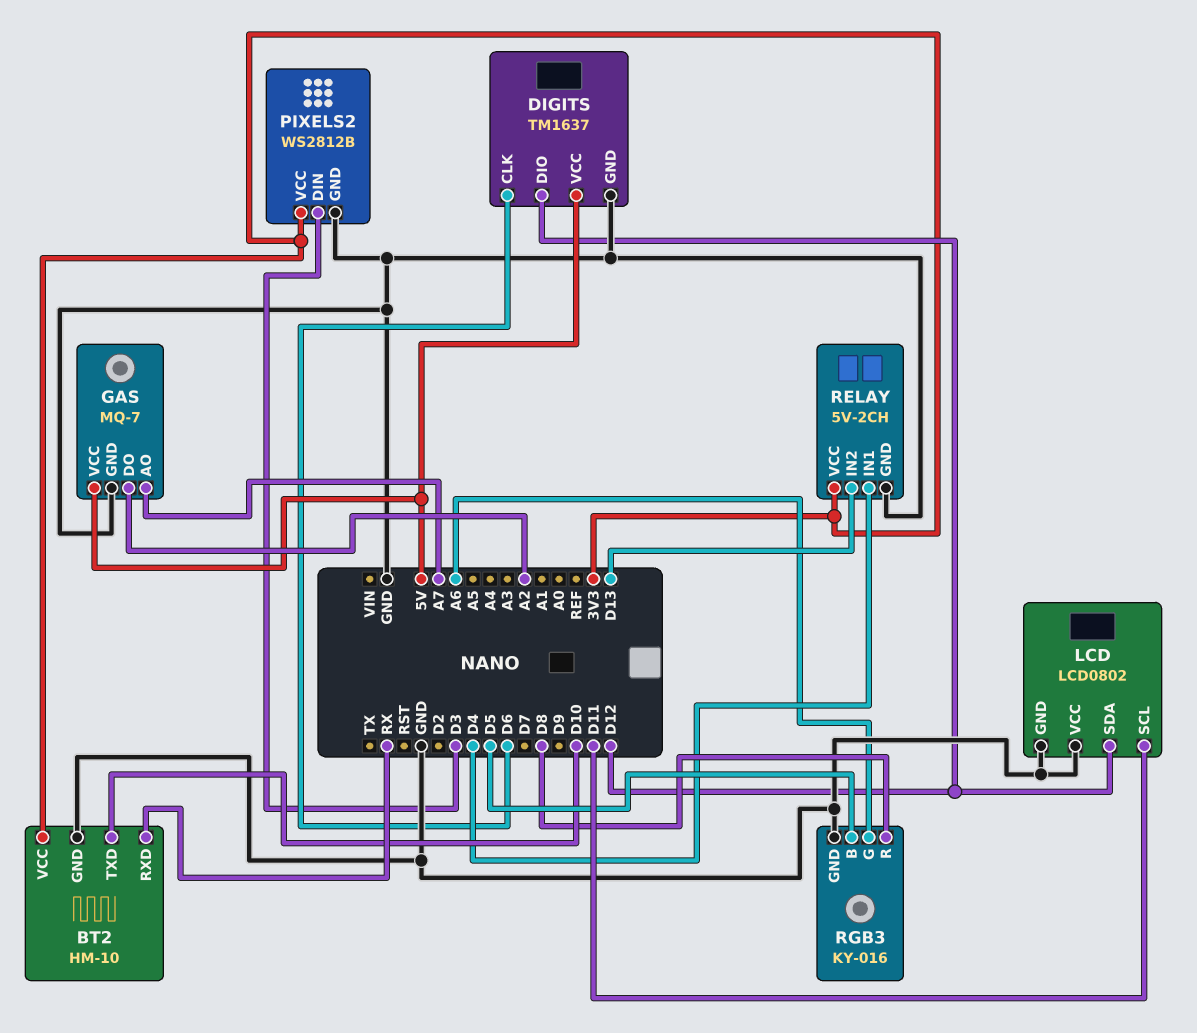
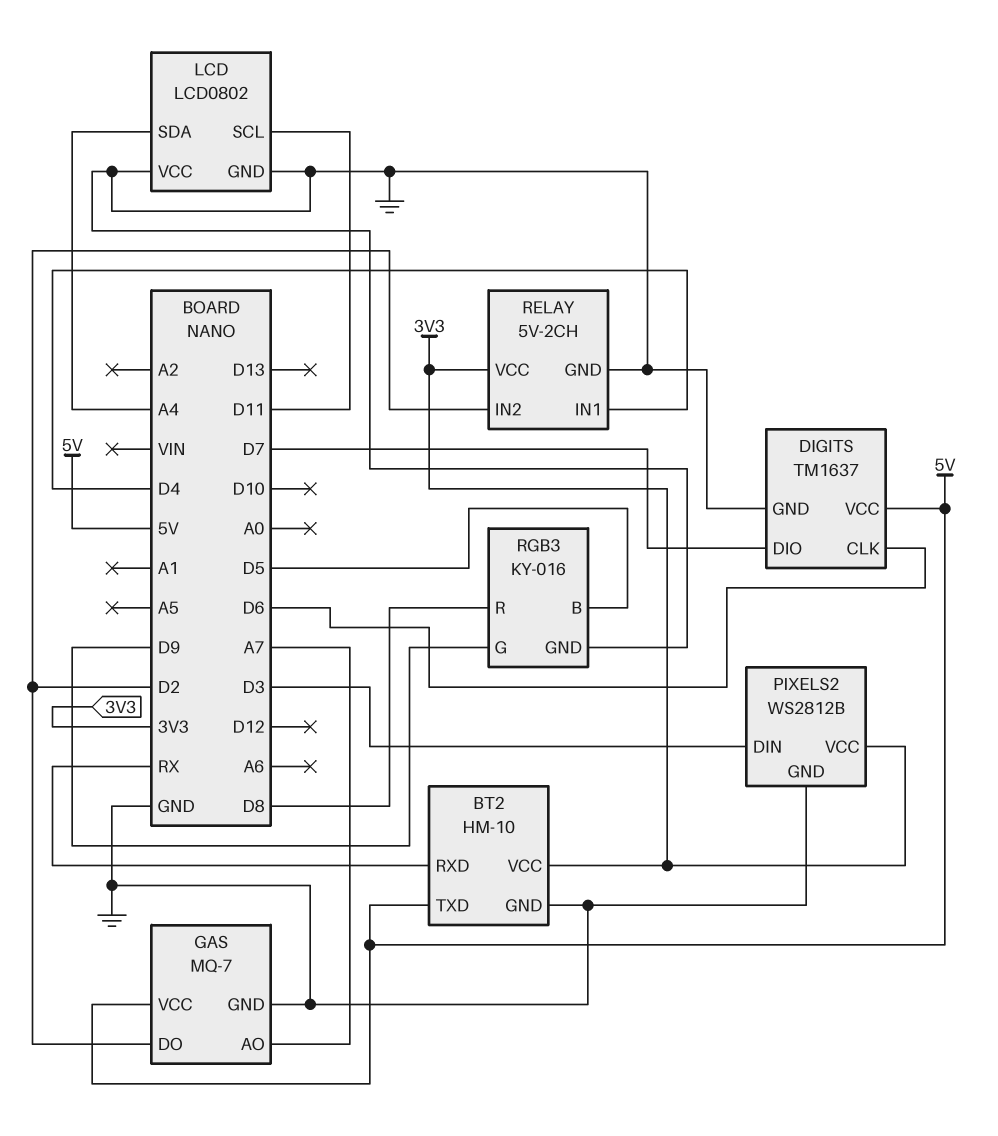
BT2 pin TXD: D10 -> 5V
DIGITS pin DIO: D12 -> D7
GAS pin DO: A2 -> D2
LCD pin SDA: D12 -> A4
RELAY pin IN2: D13 -> D2
RGB3 pin G: A6 -> D9

